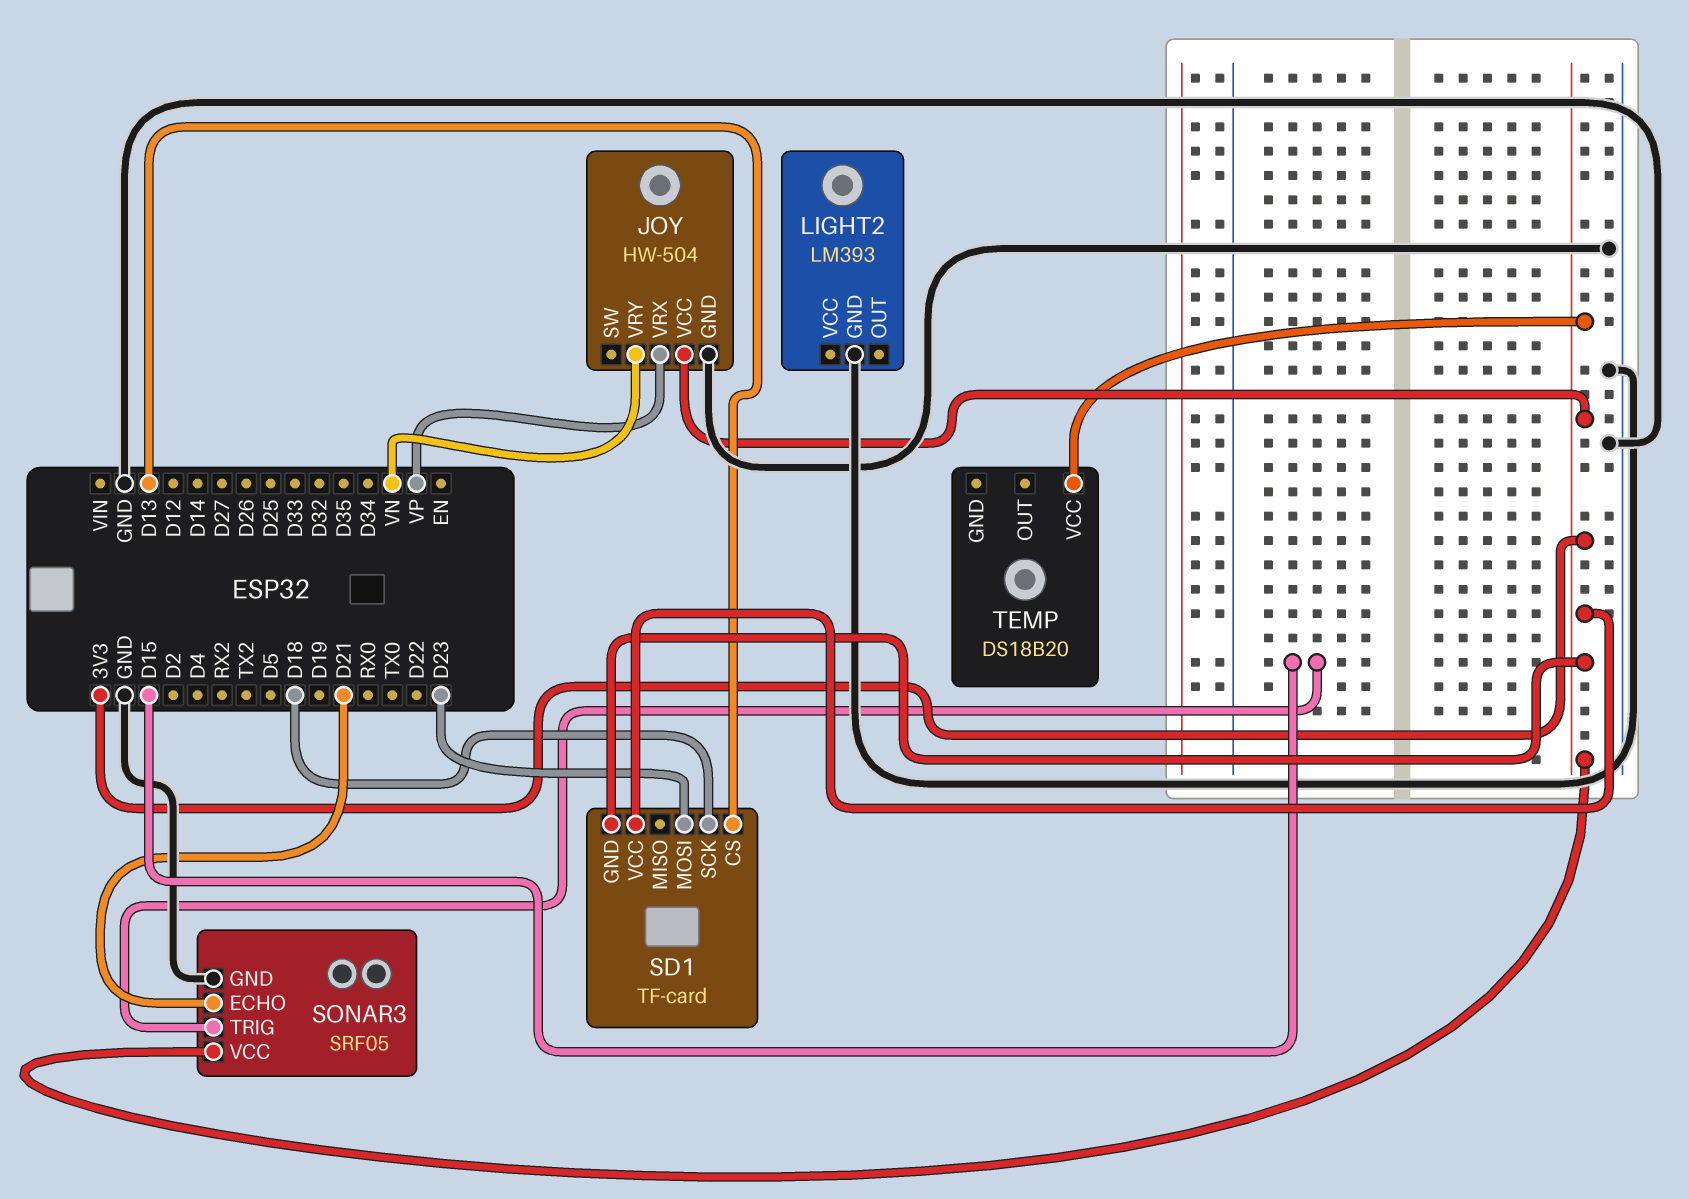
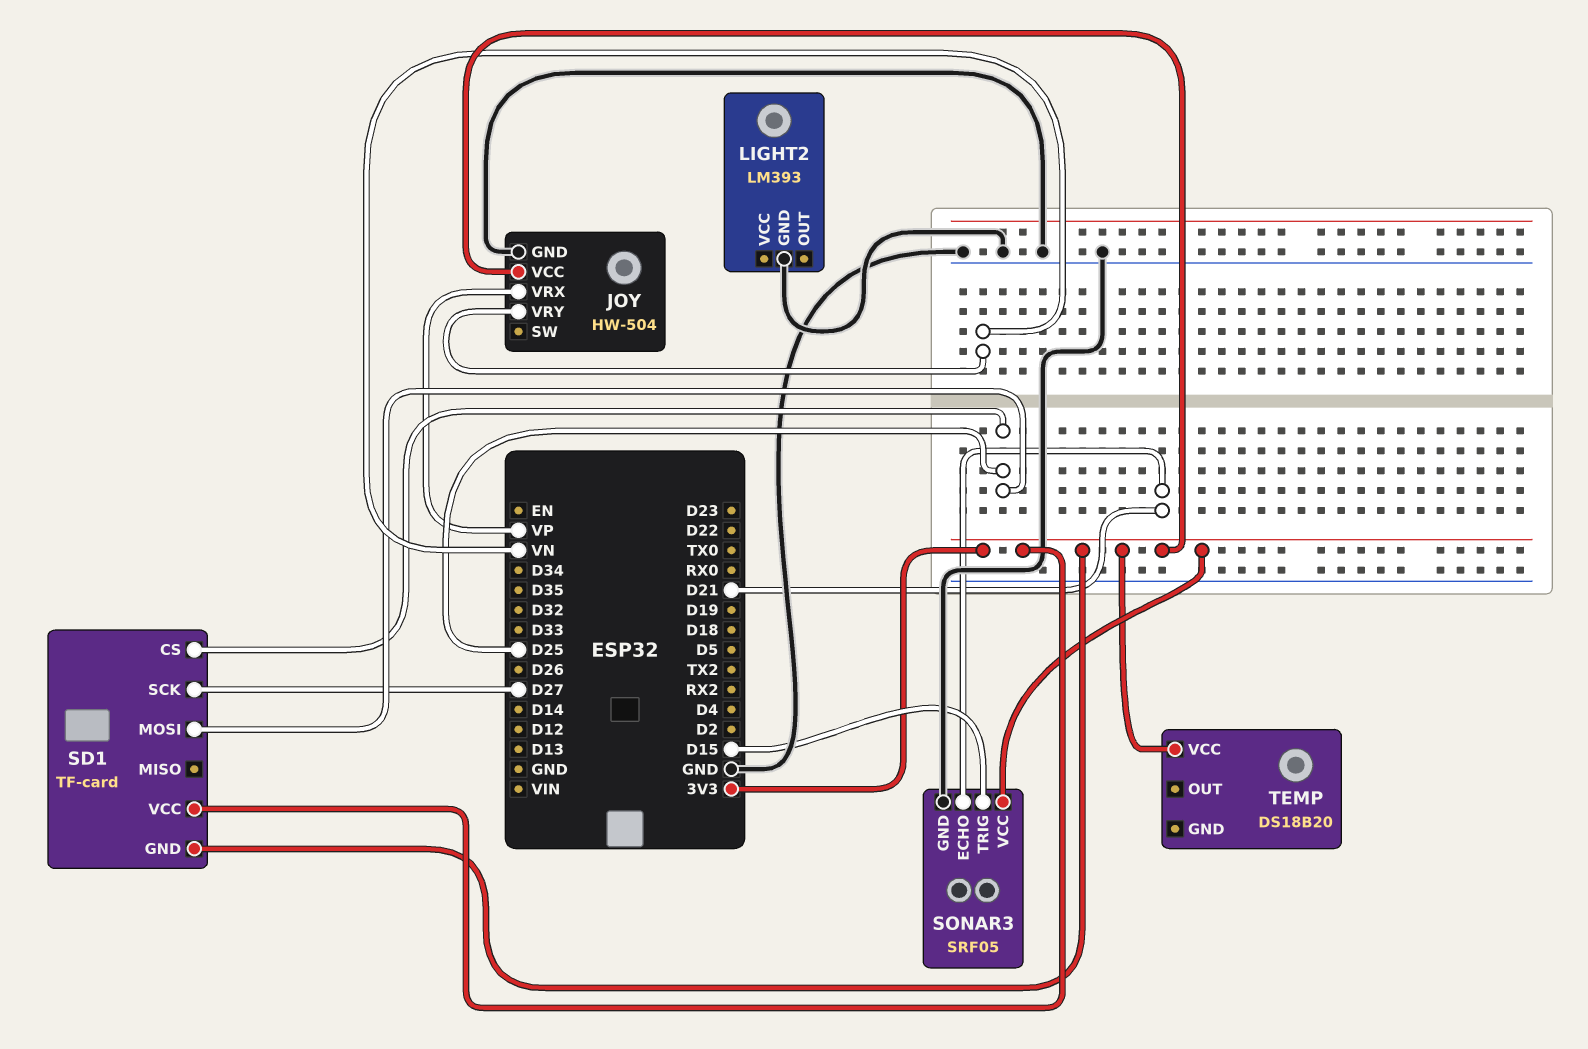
SD1 pin CS: D13 -> D25
SD1 pin MOSI: D23 -> D25
SD1 pin SCK: D18 -> D27

